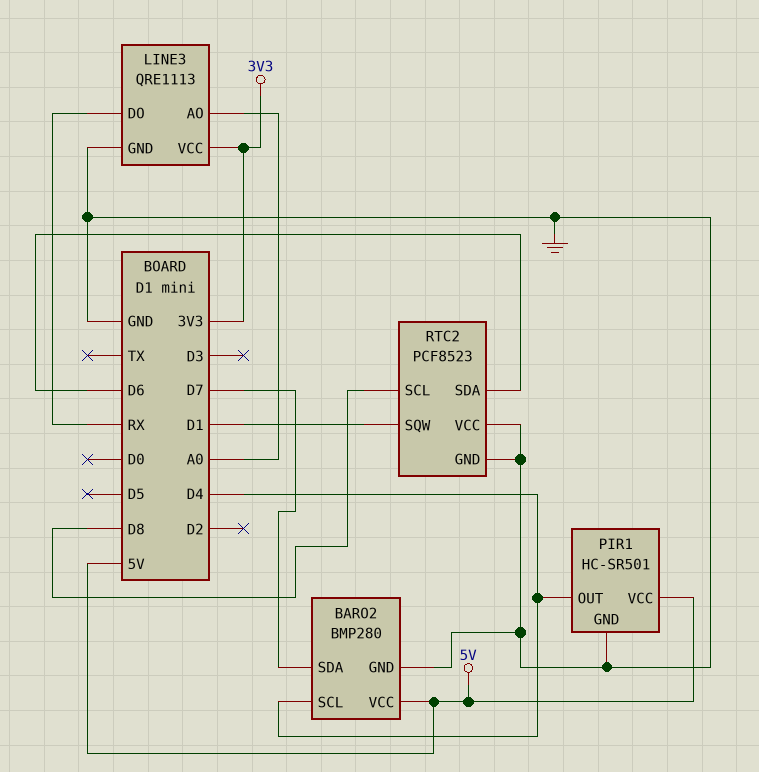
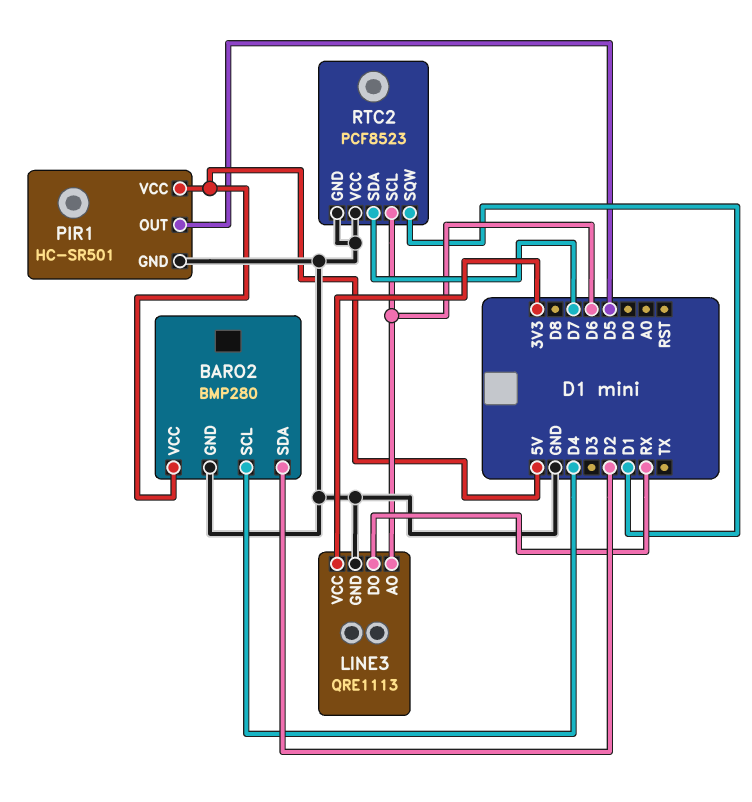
BARO2 pin SDA: D7 -> D2
LINE3 pin AO: A0 -> D6
PIR1 pin OUT: D4 -> D5
RTC2 pin SCL: D8 -> D6
RTC2 pin SDA: D6 -> D7

